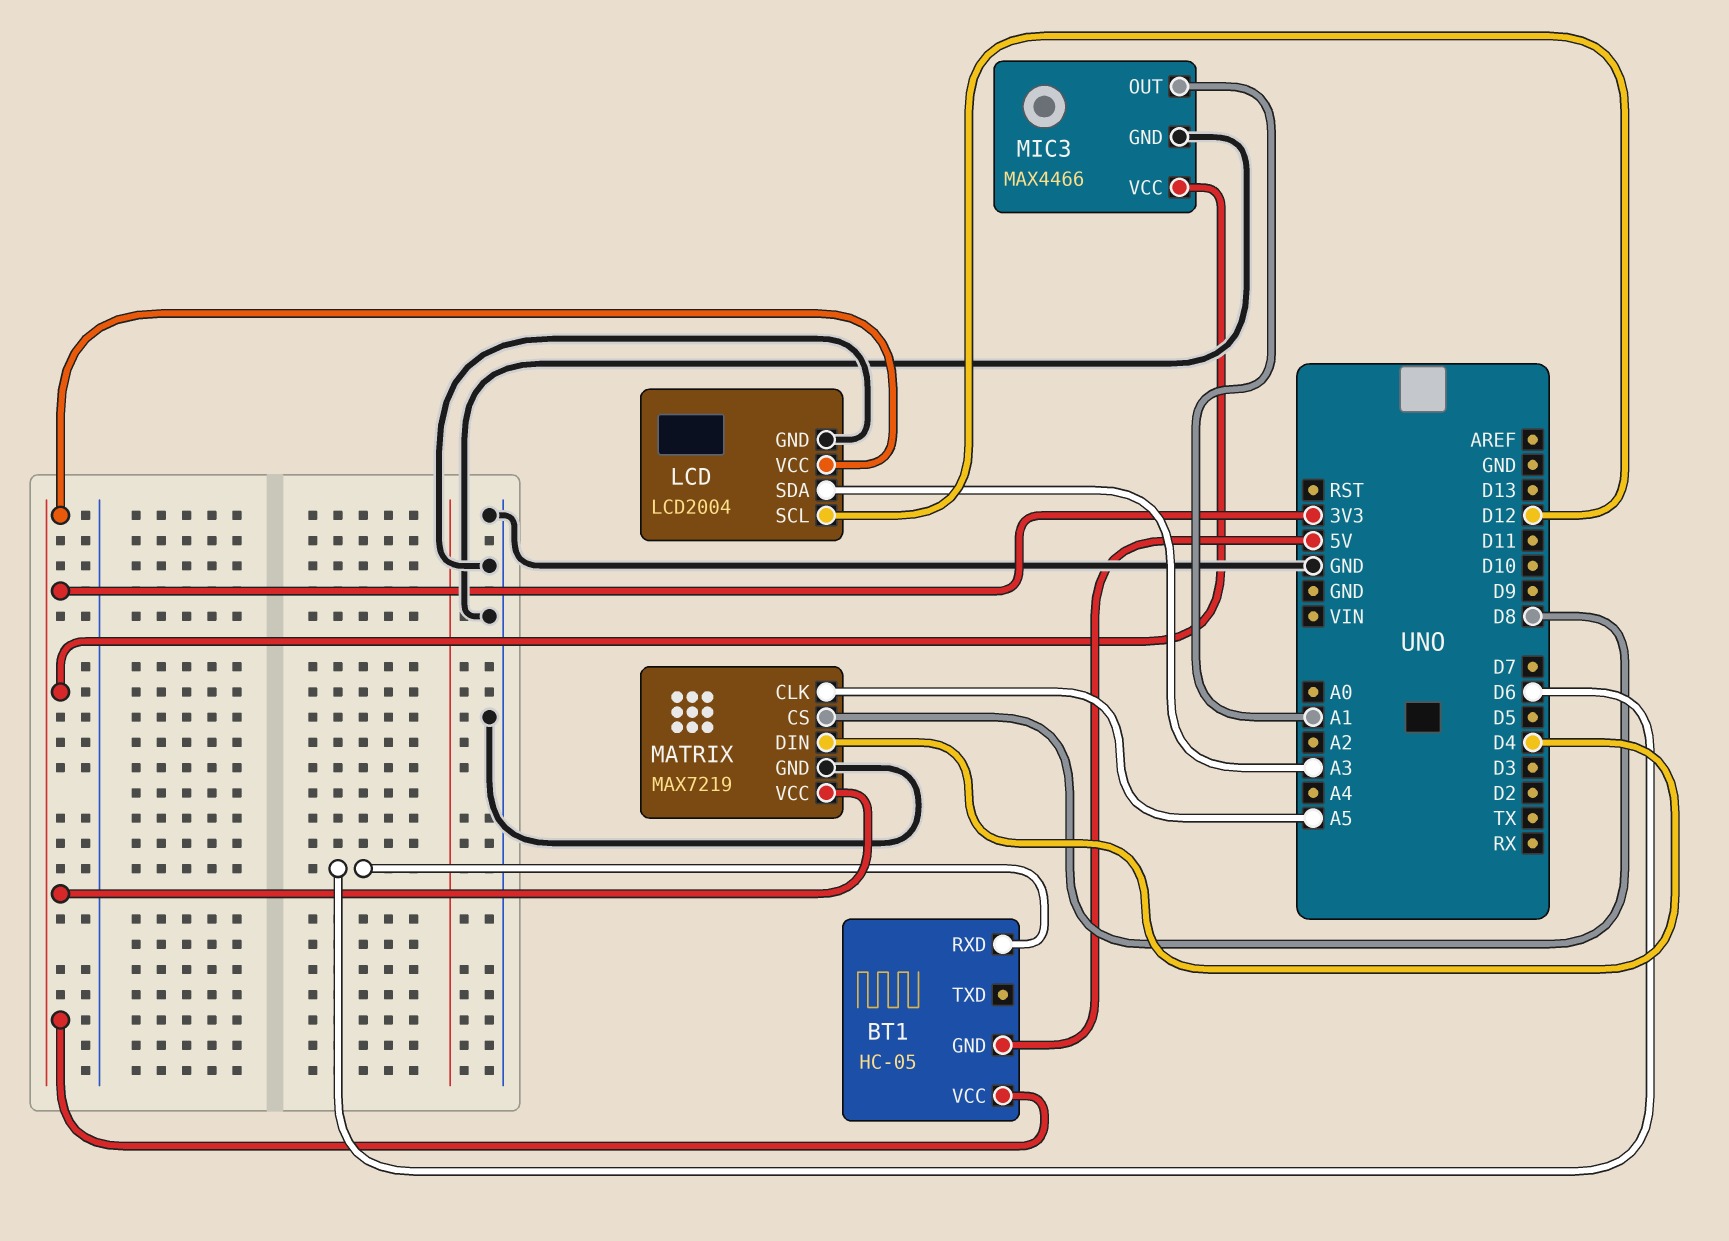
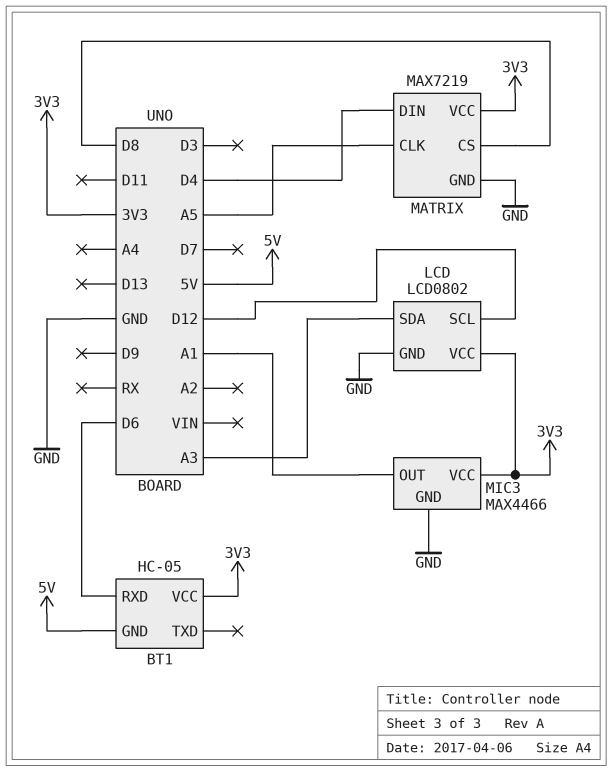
LCD: LCD2004 -> LCD0802

